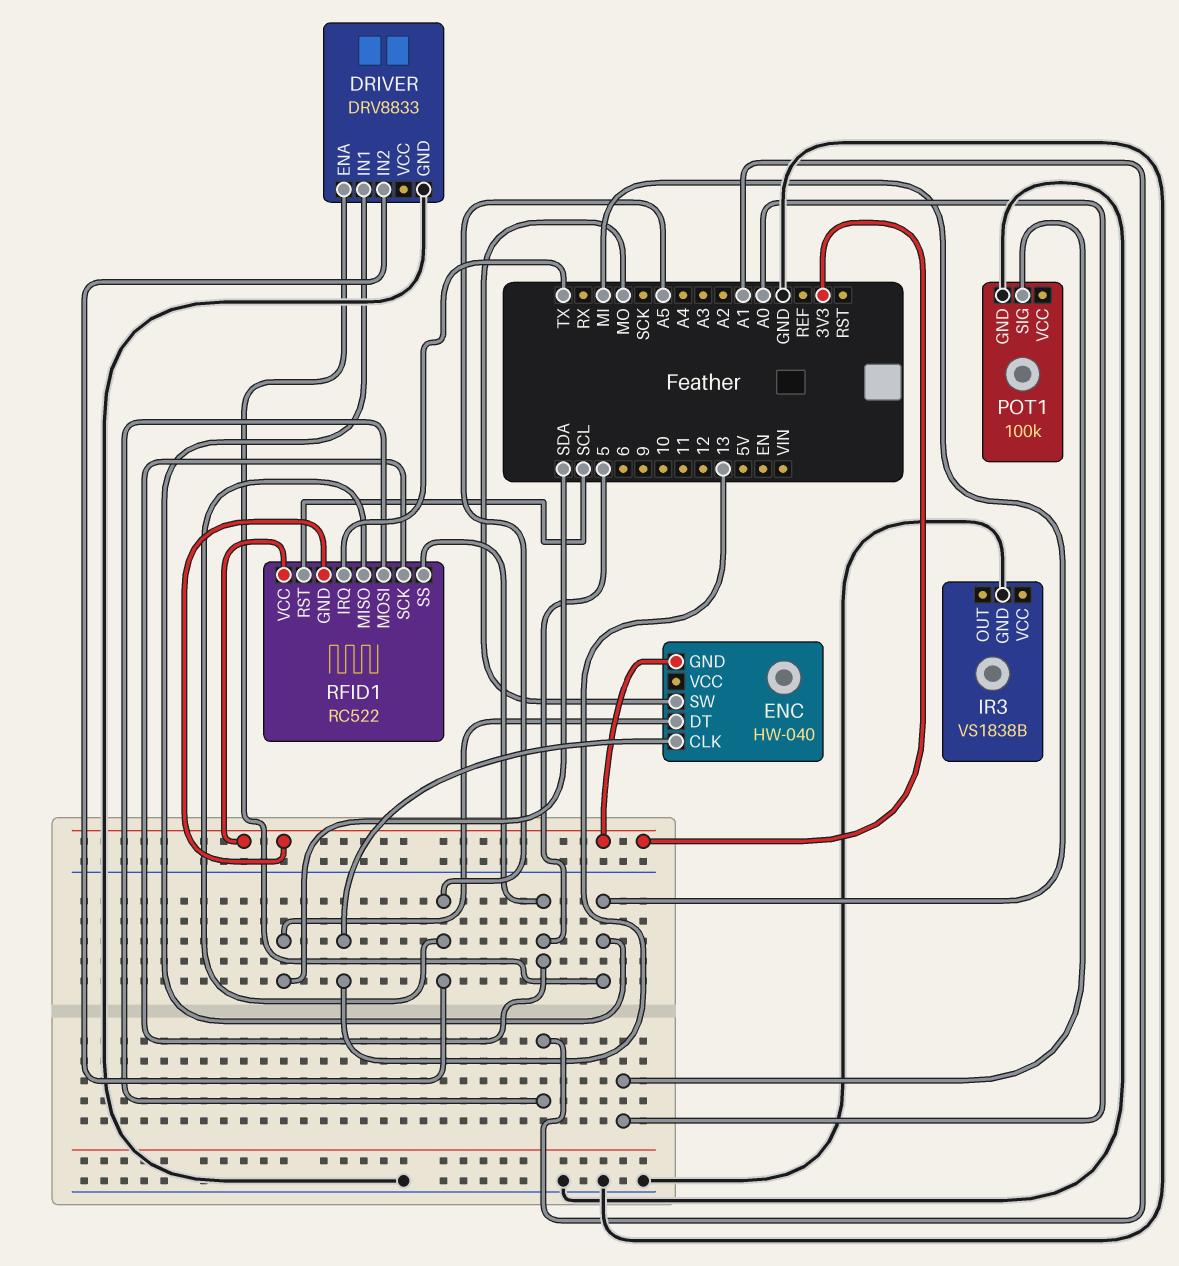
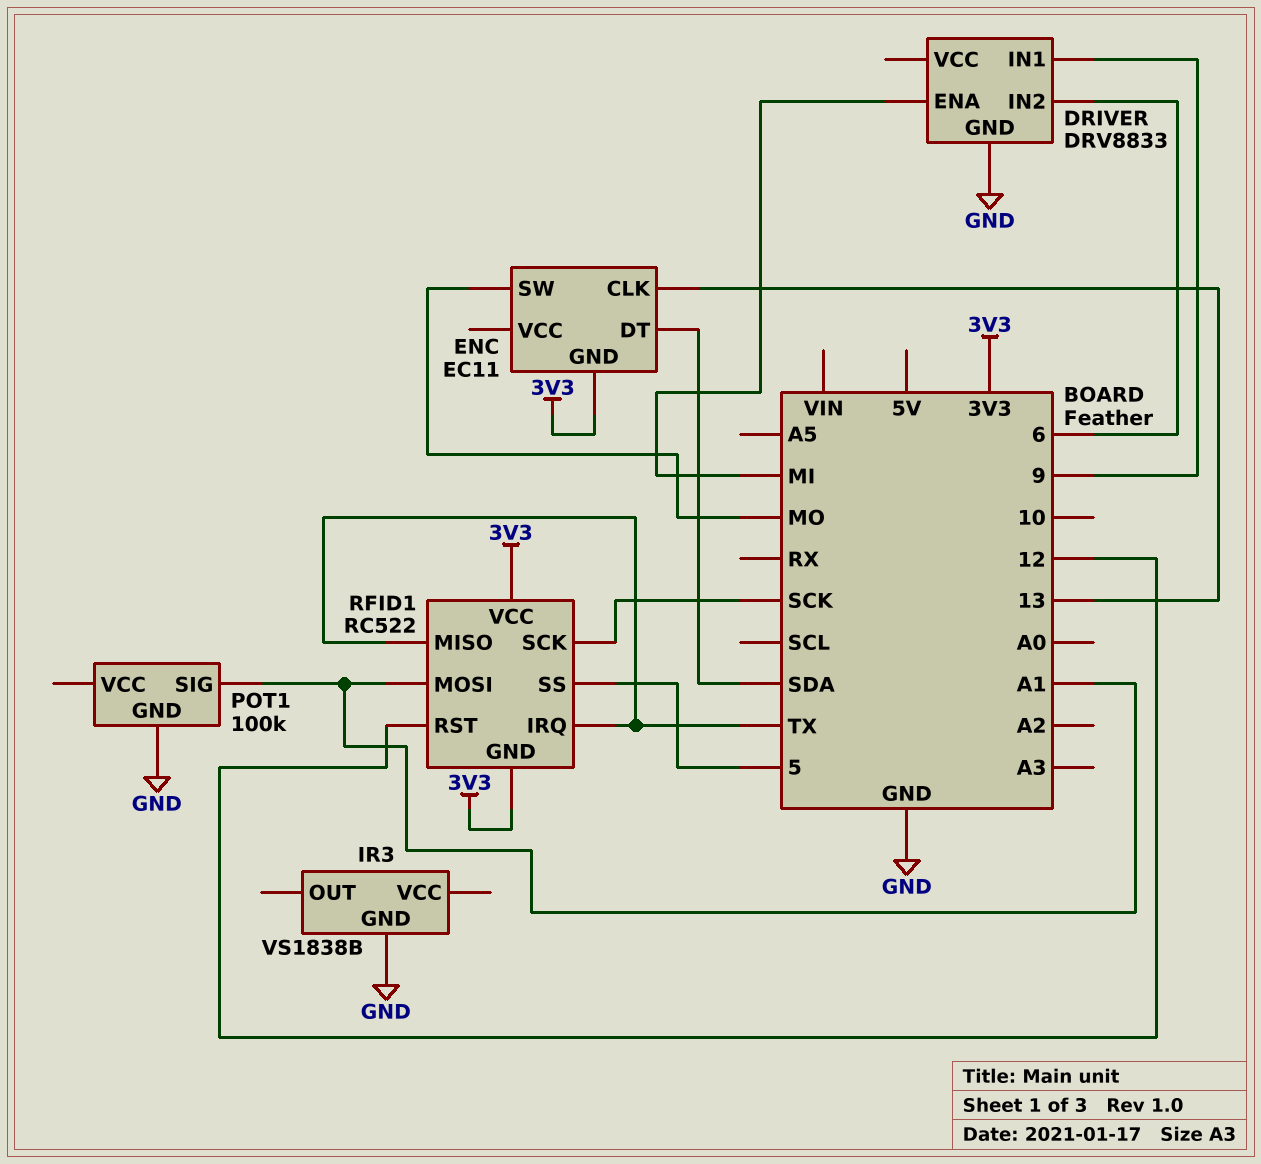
DRIVER pin IN1: MI -> 9
DRIVER pin IN2: A5 -> 6
ENC: HW-040 -> EC11
POT1 pin SIG: A0 -> A1
RFID1 pin MISO: A5 -> TX
RFID1 pin RST: SCL -> 12
RFID1 pin SCK: 5 -> SCK

